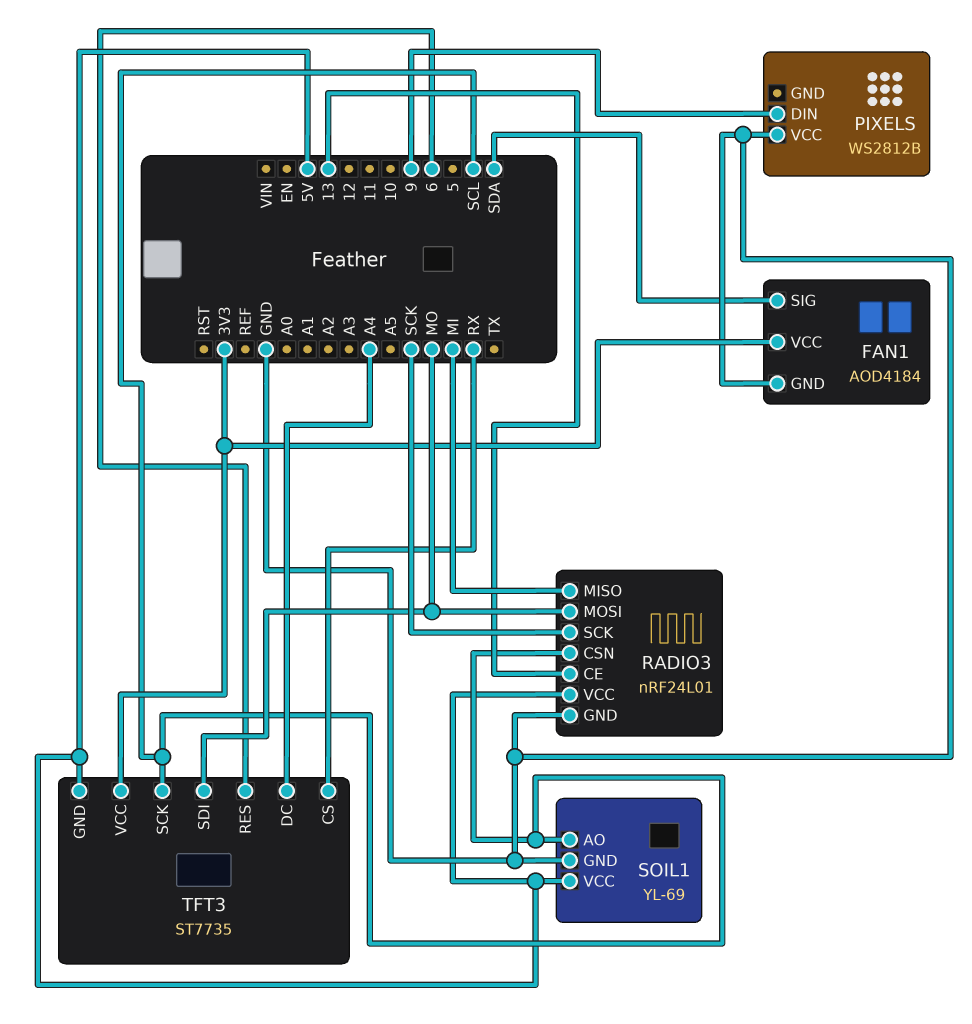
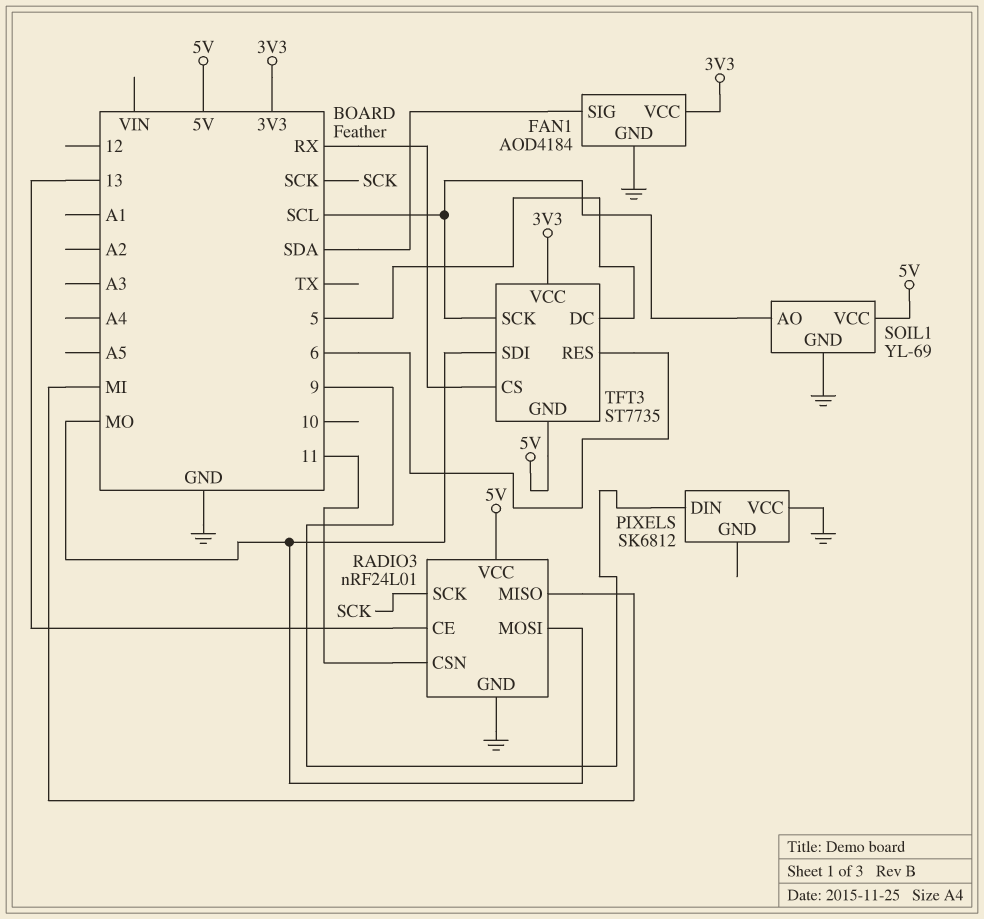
PIXELS: WS2812B -> SK6812
RADIO3 pin CSN: SCL -> 11
TFT3 pin DC: A4 -> 5

